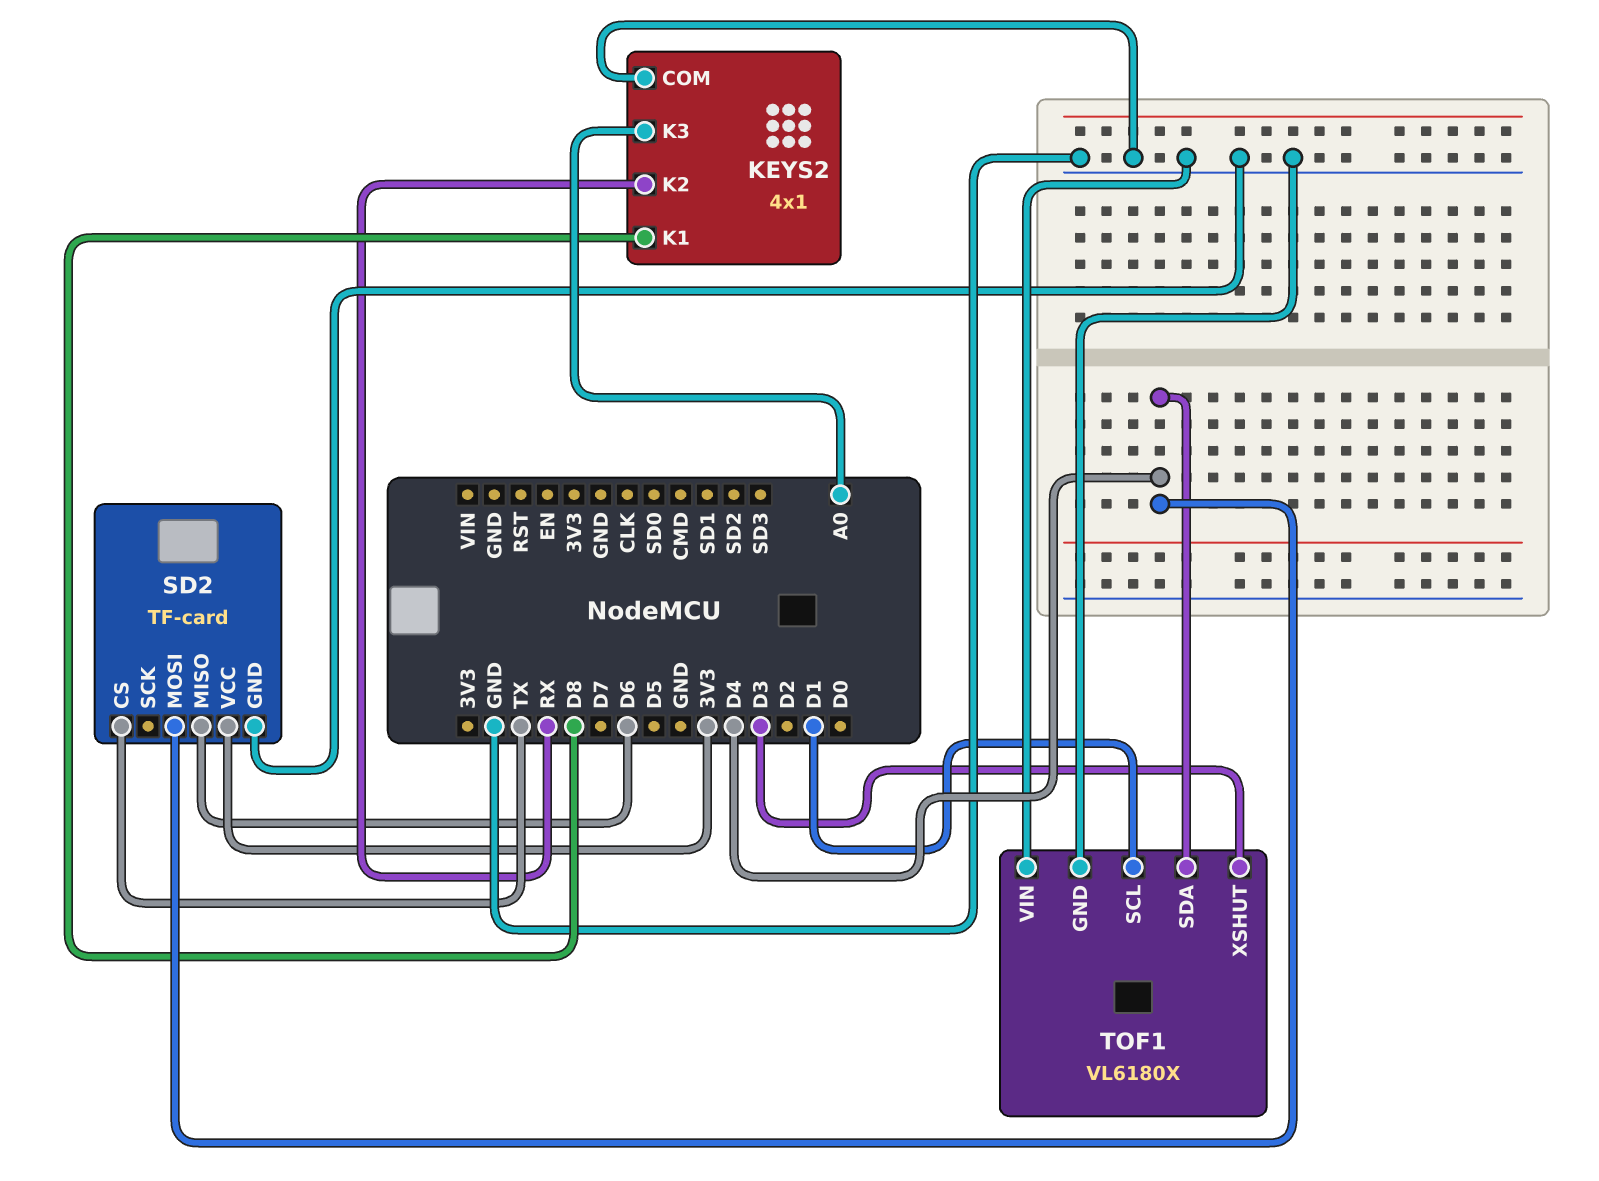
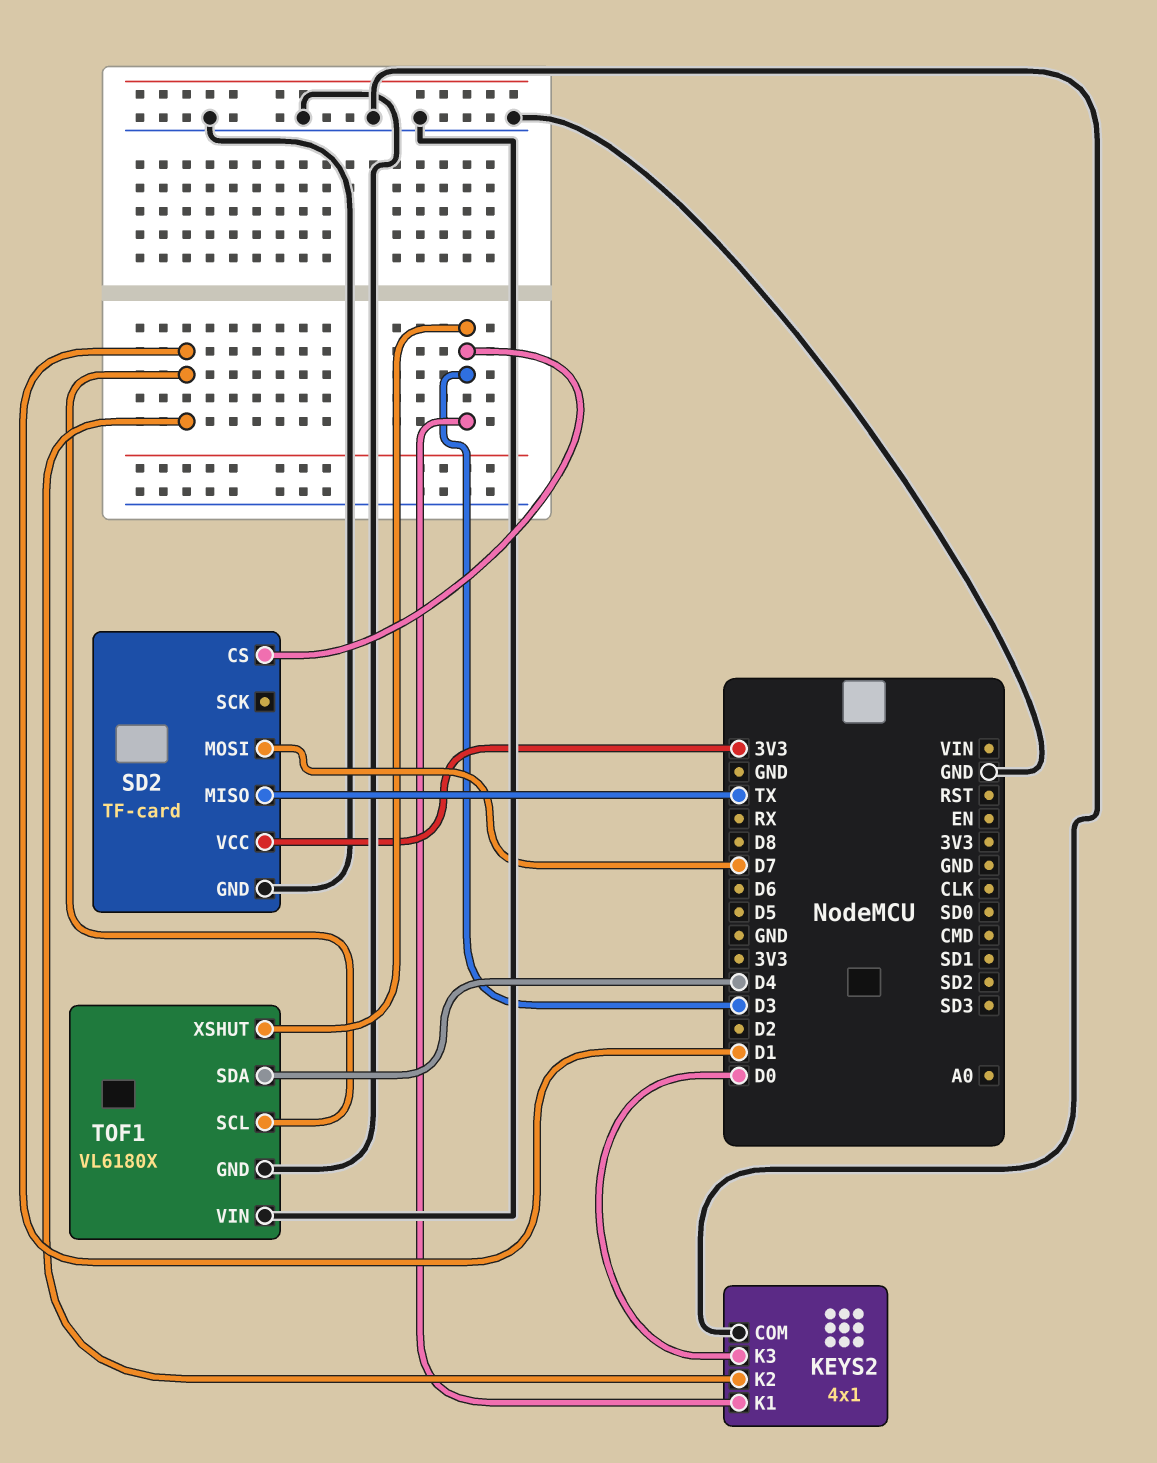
KEYS2 pin K1: D8 -> D3
KEYS2 pin K2: RX -> D1
KEYS2 pin K3: A0 -> D0
SD2 pin CS: TX -> D3
SD2 pin MISO: D6 -> TX
SD2 pin MOSI: D4 -> D7

